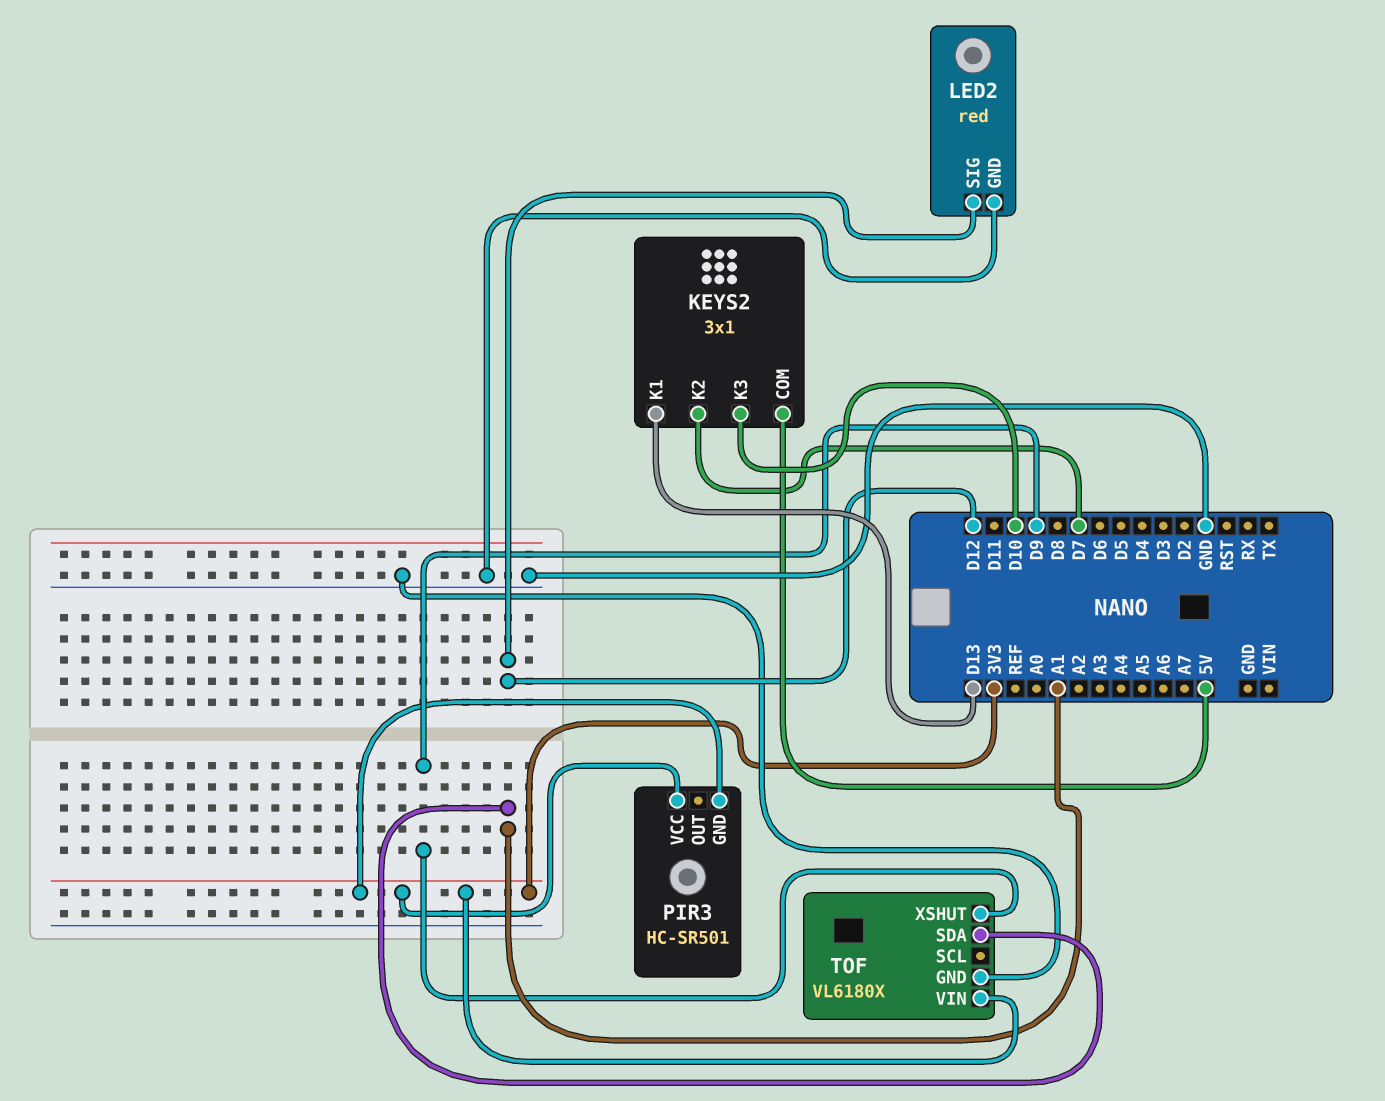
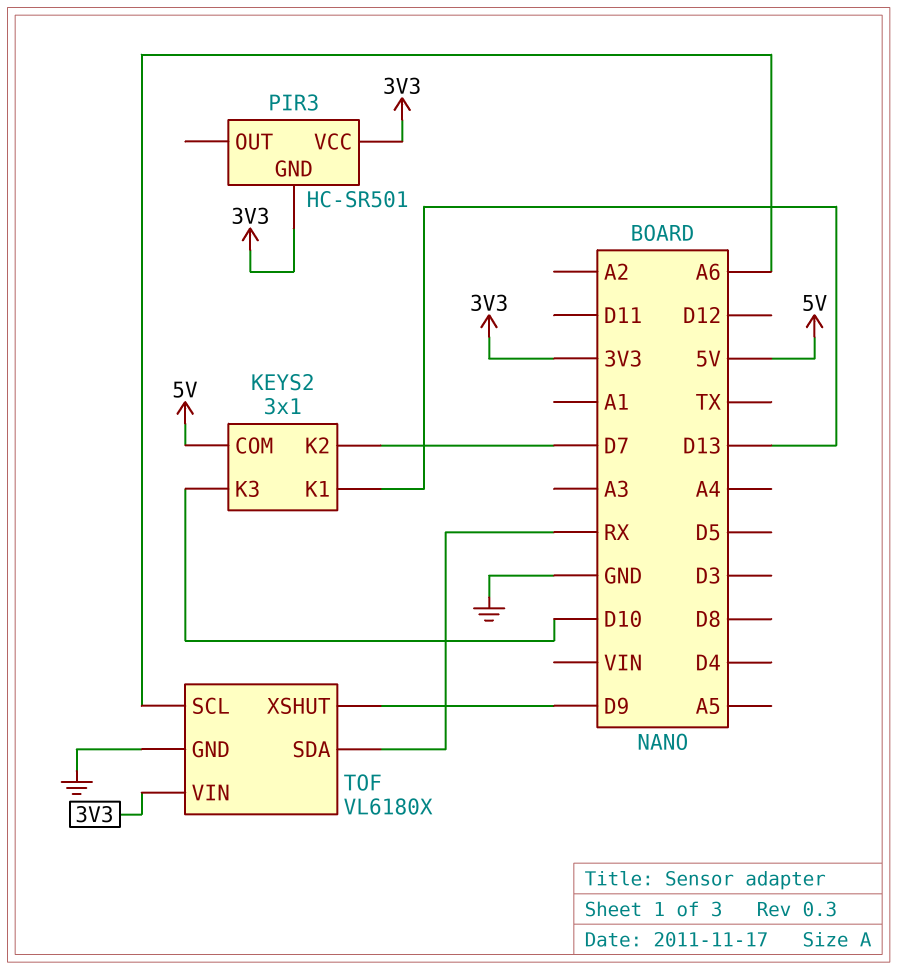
LED2: red -> none
LED2 pin GND: GND -> none
LED2 pin SIG: D12 -> none
TOF pin SCL: none -> A6
TOF pin SDA: A1 -> RX

